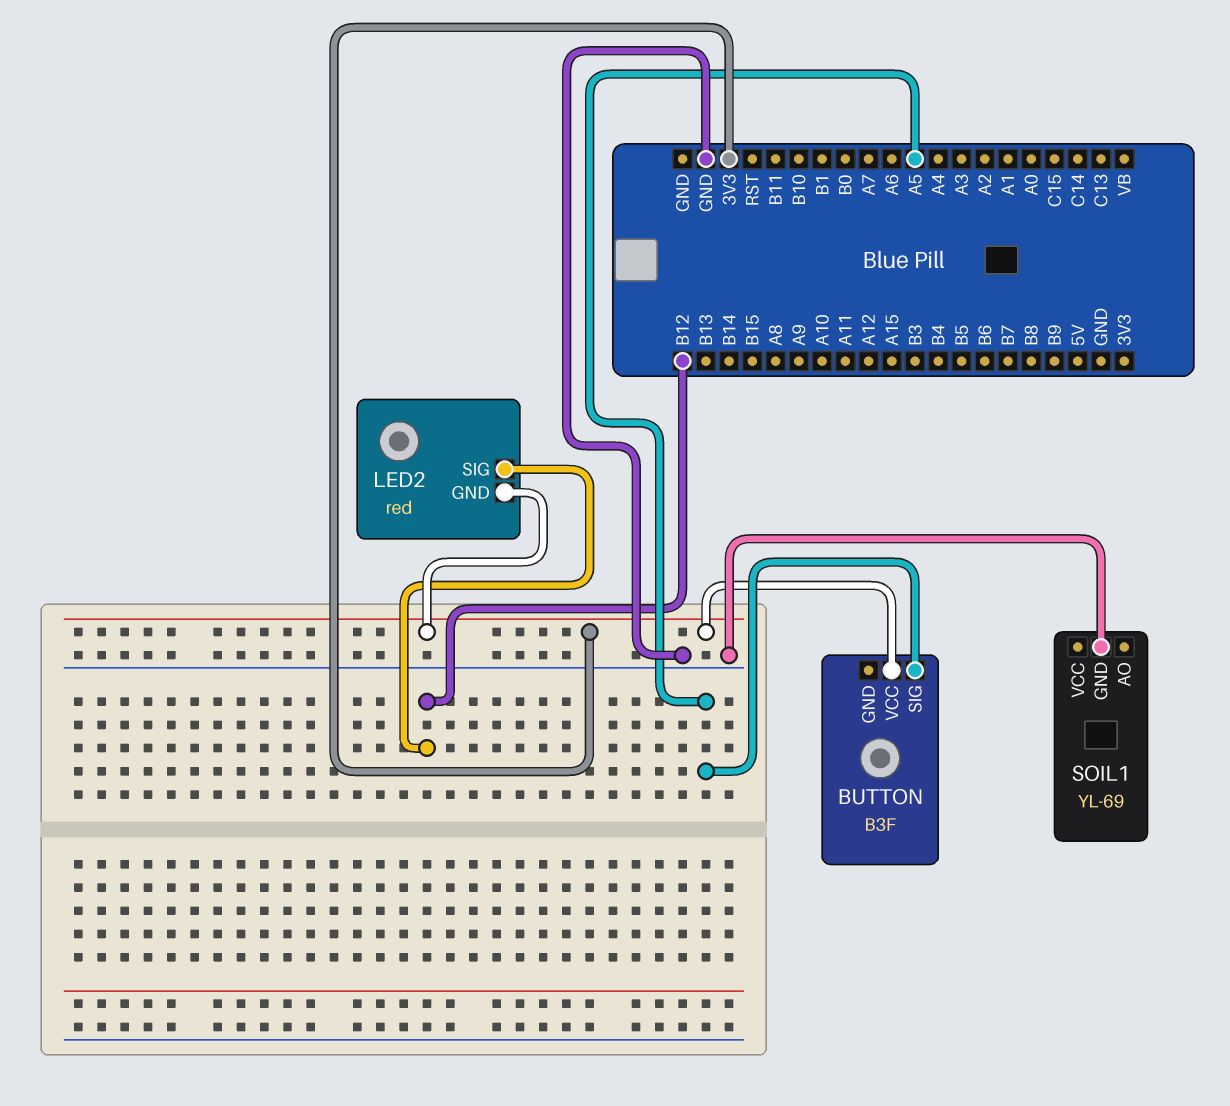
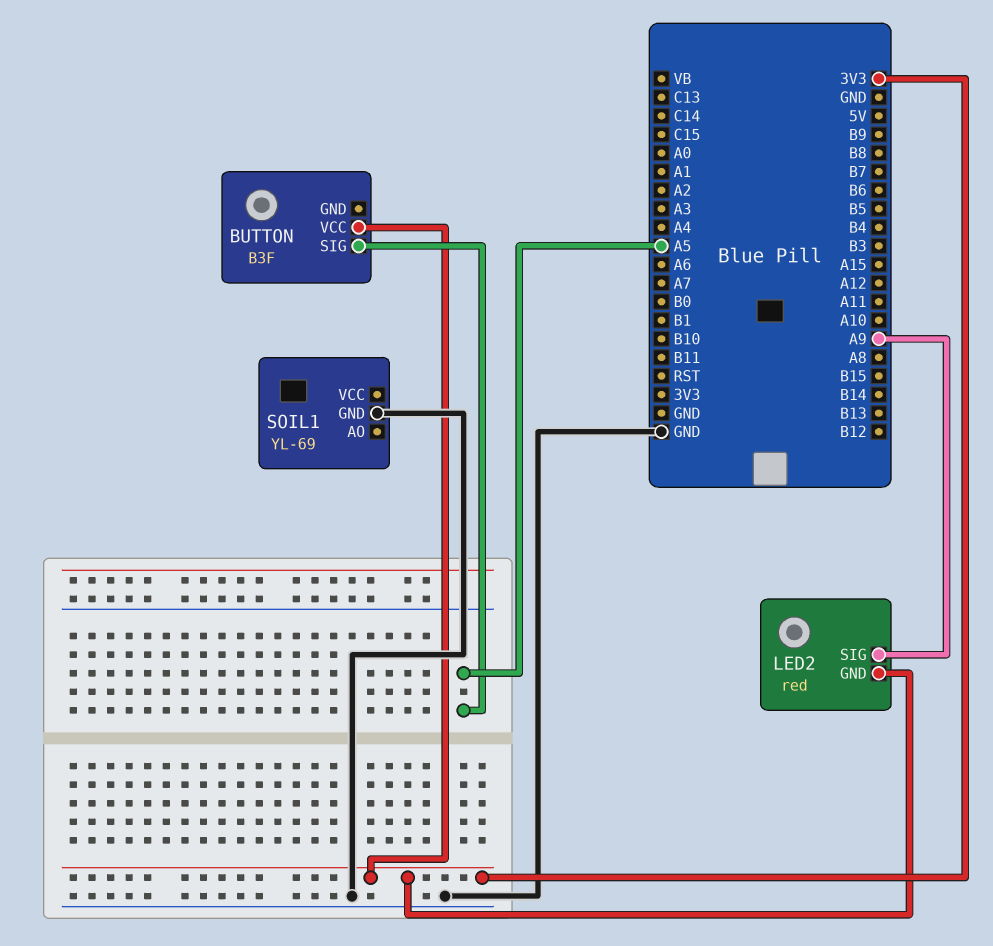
LED2 pin SIG: B12 -> A9

